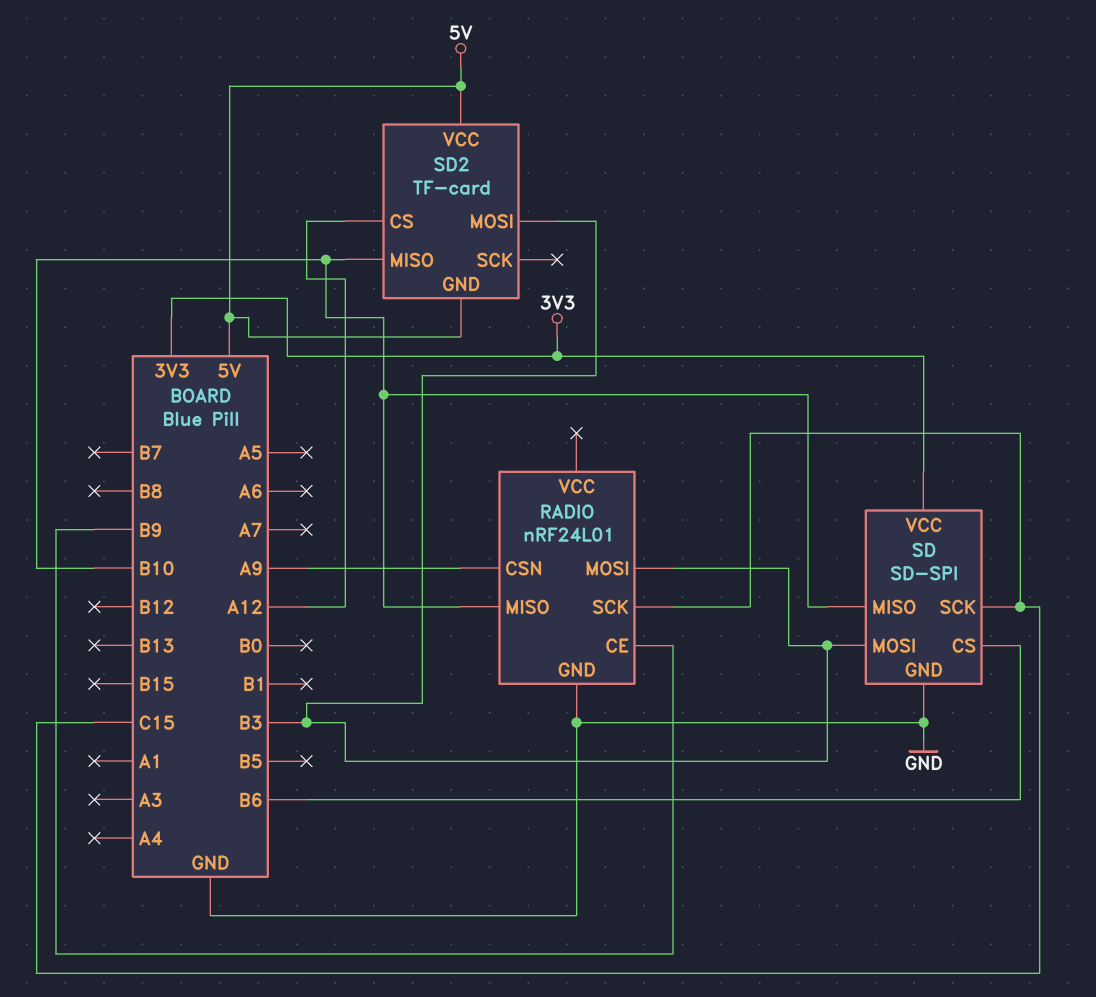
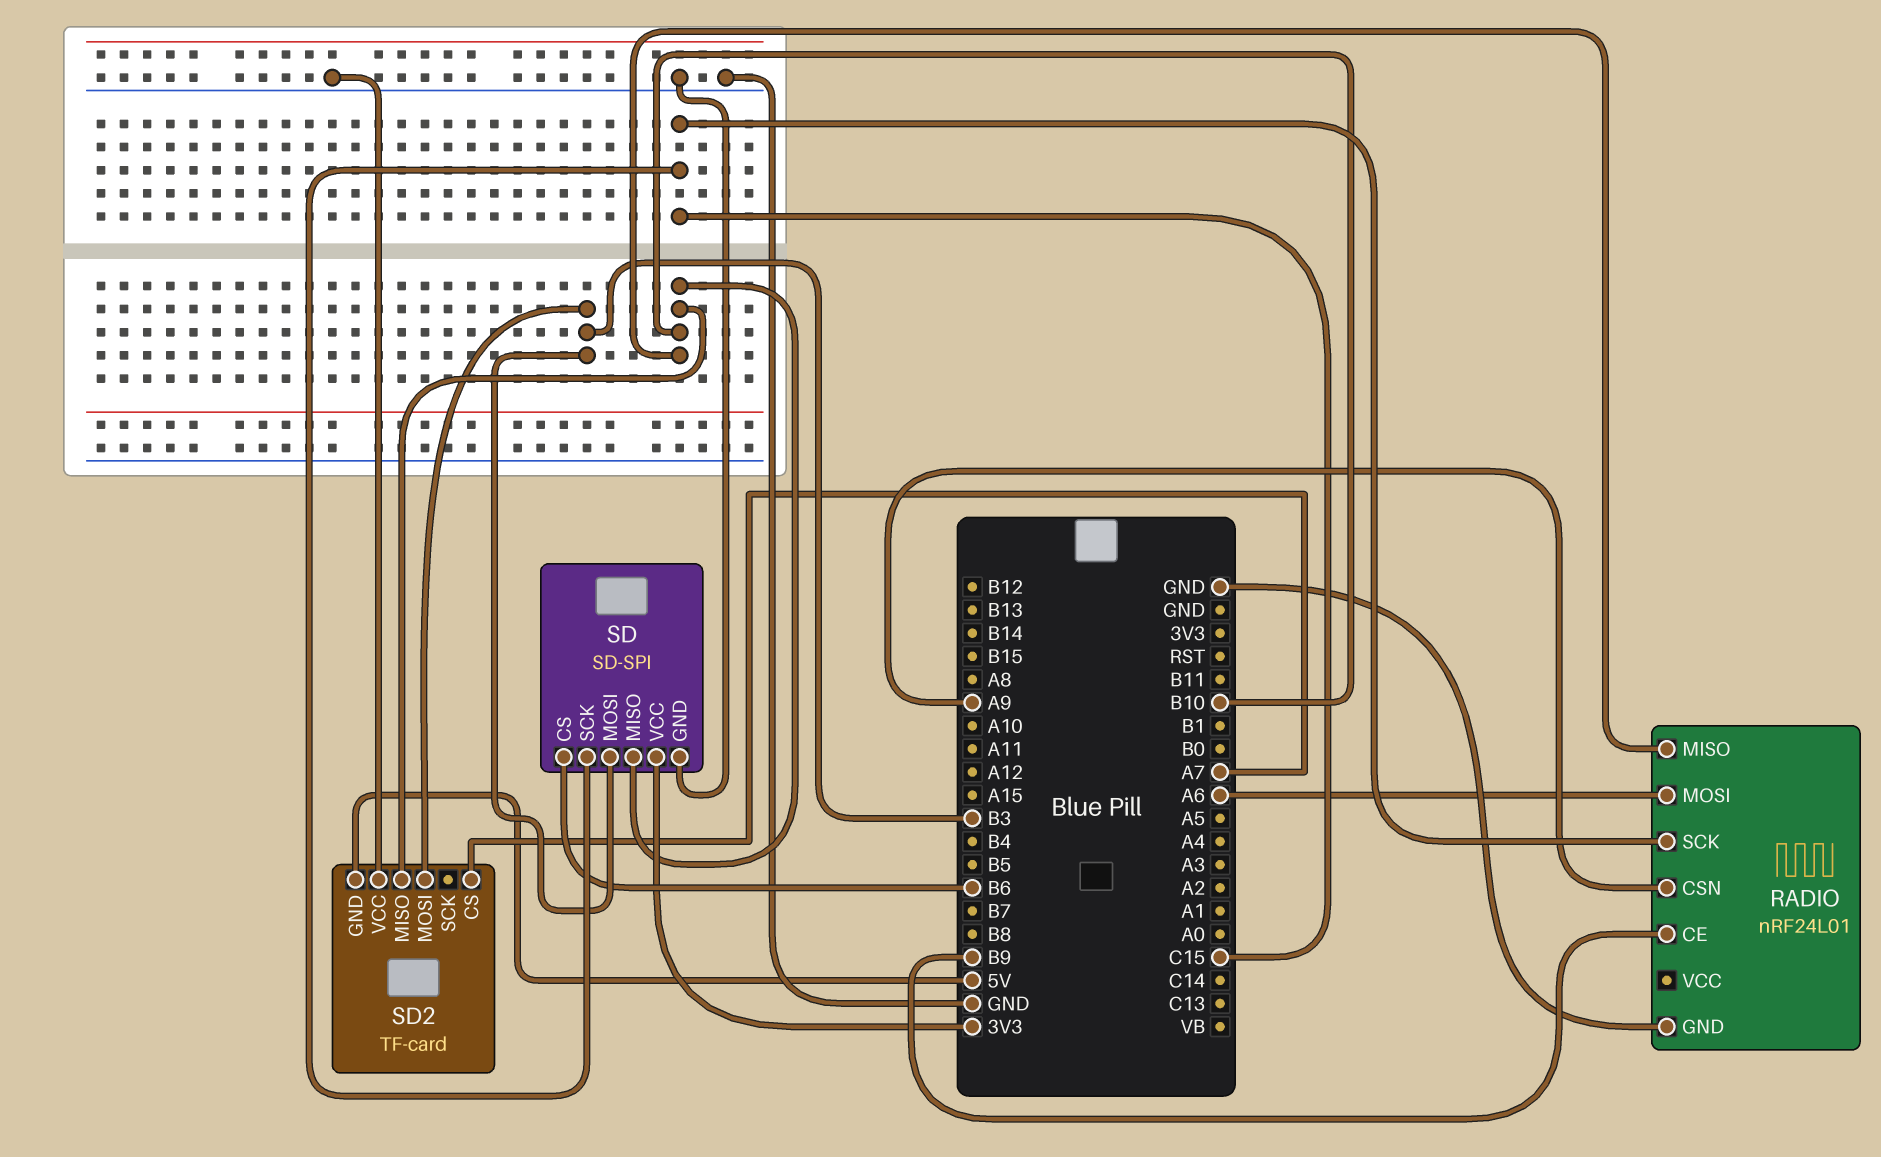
RADIO pin MOSI: B3 -> A6
SD2 pin CS: A12 -> A7
SD2 pin VCC: 5V -> GND

